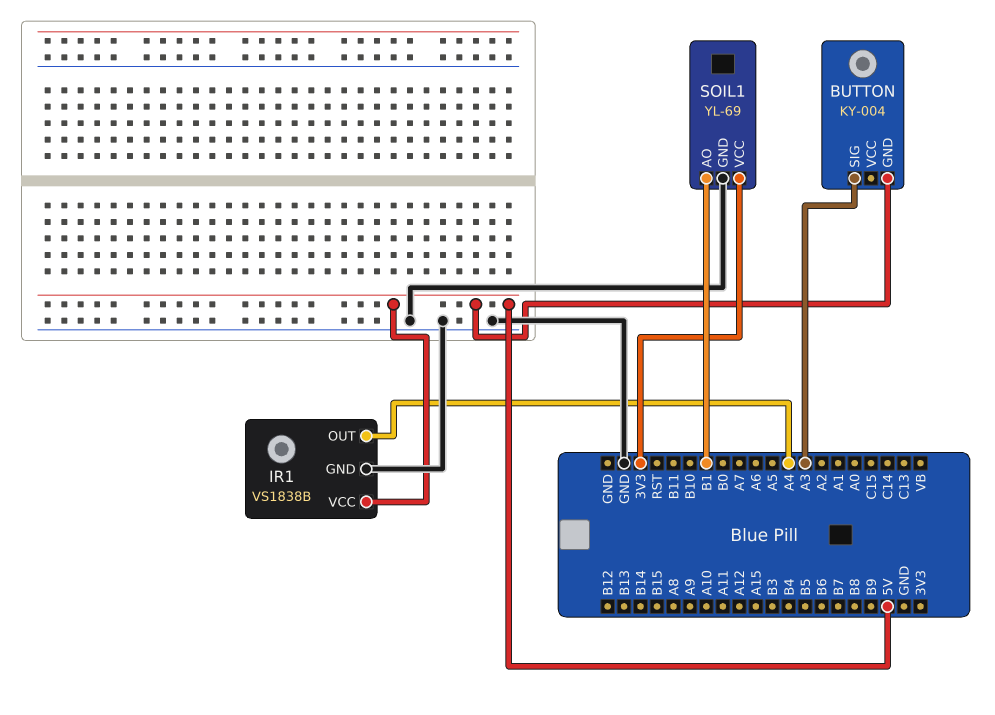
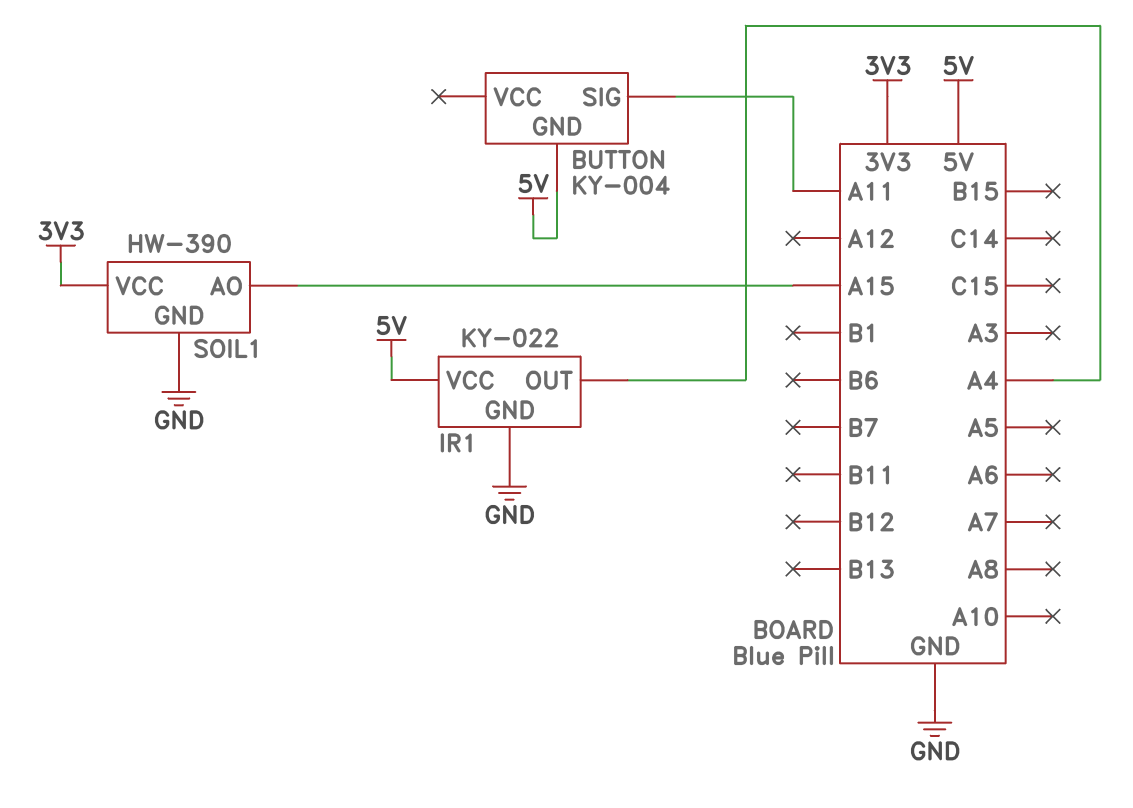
BUTTON pin SIG: A3 -> A11
IR1: VS1838B -> KY-022
SOIL1: YL-69 -> HW-390
SOIL1 pin AO: B1 -> A15

